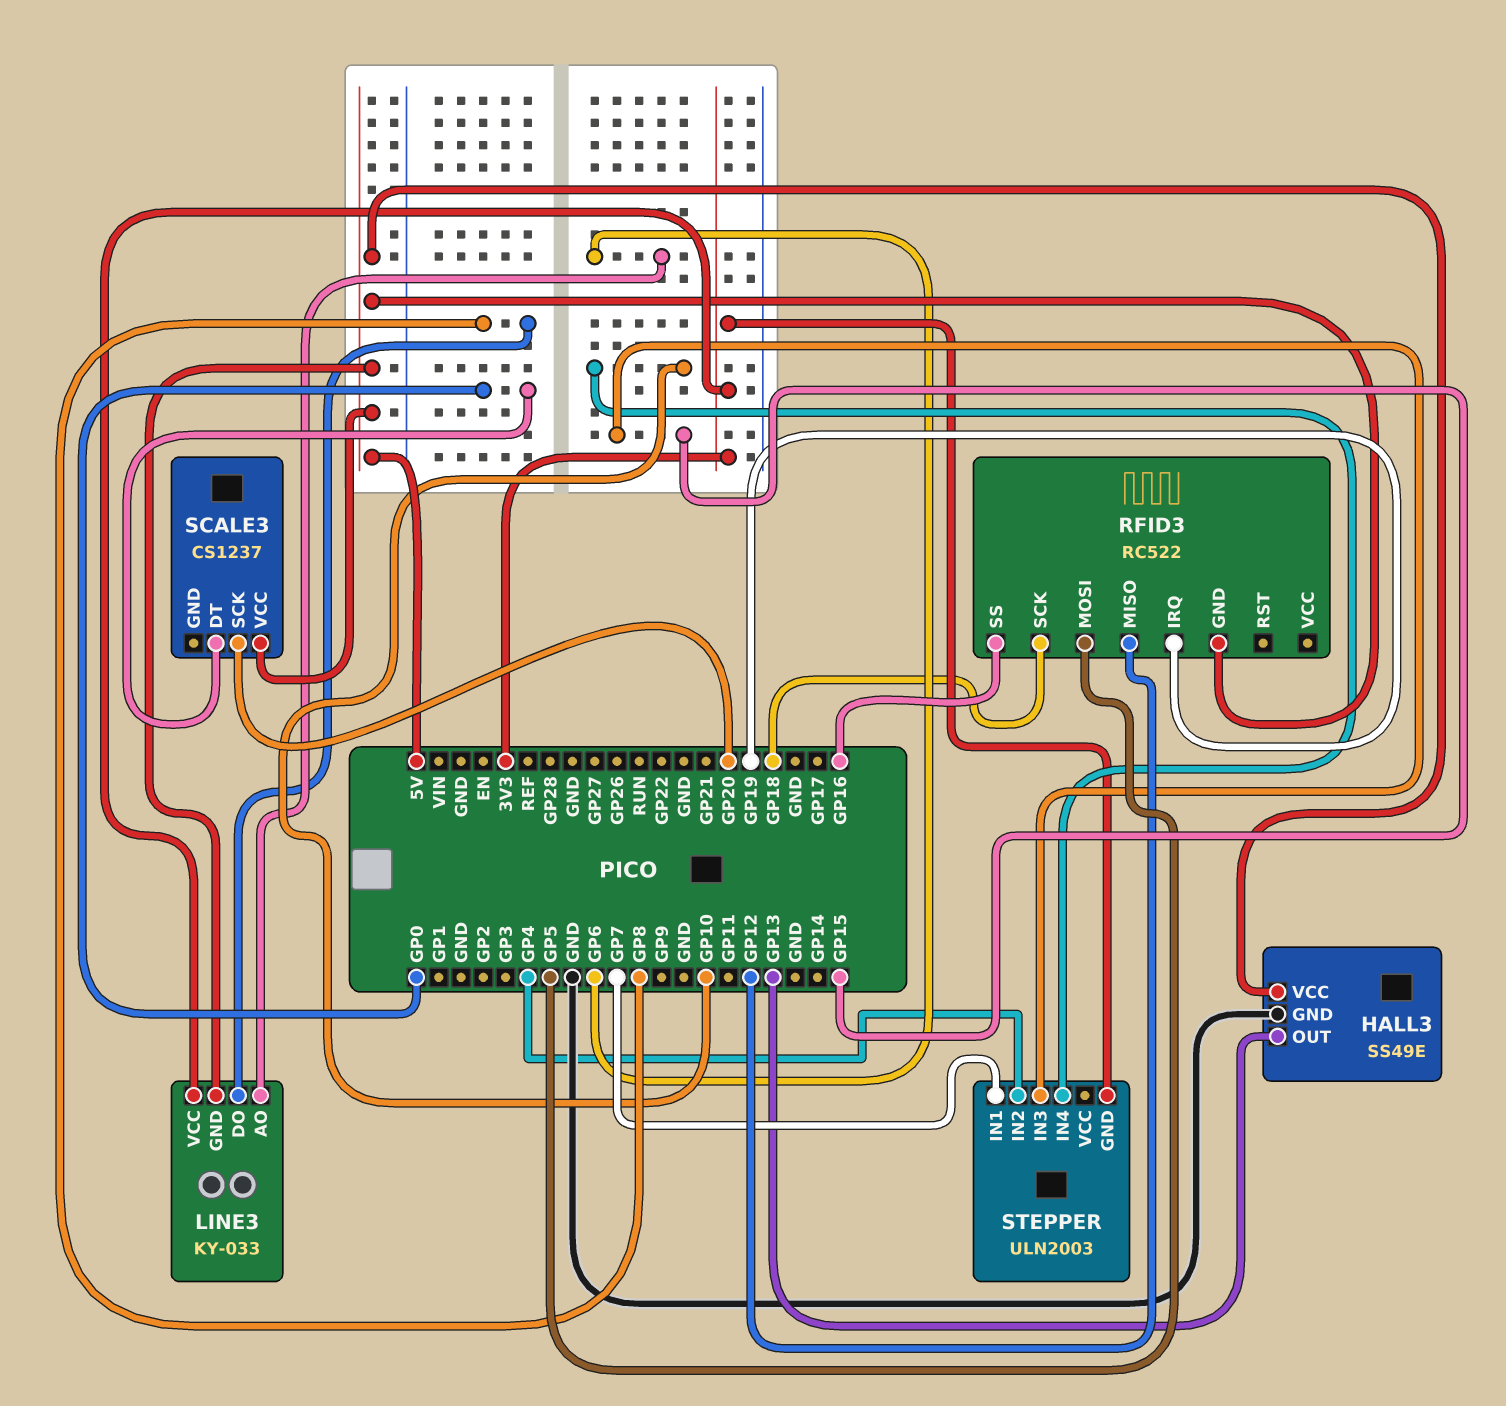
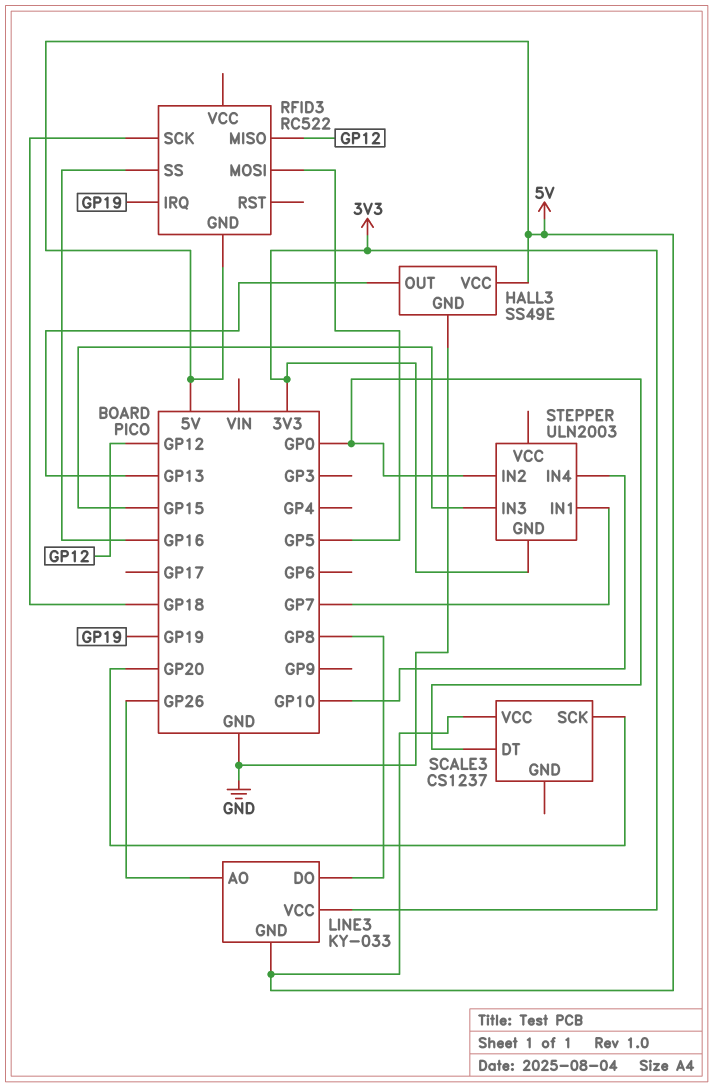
LINE3 pin AO: GP6 -> GP26
STEPPER pin IN2: GP4 -> GP0

